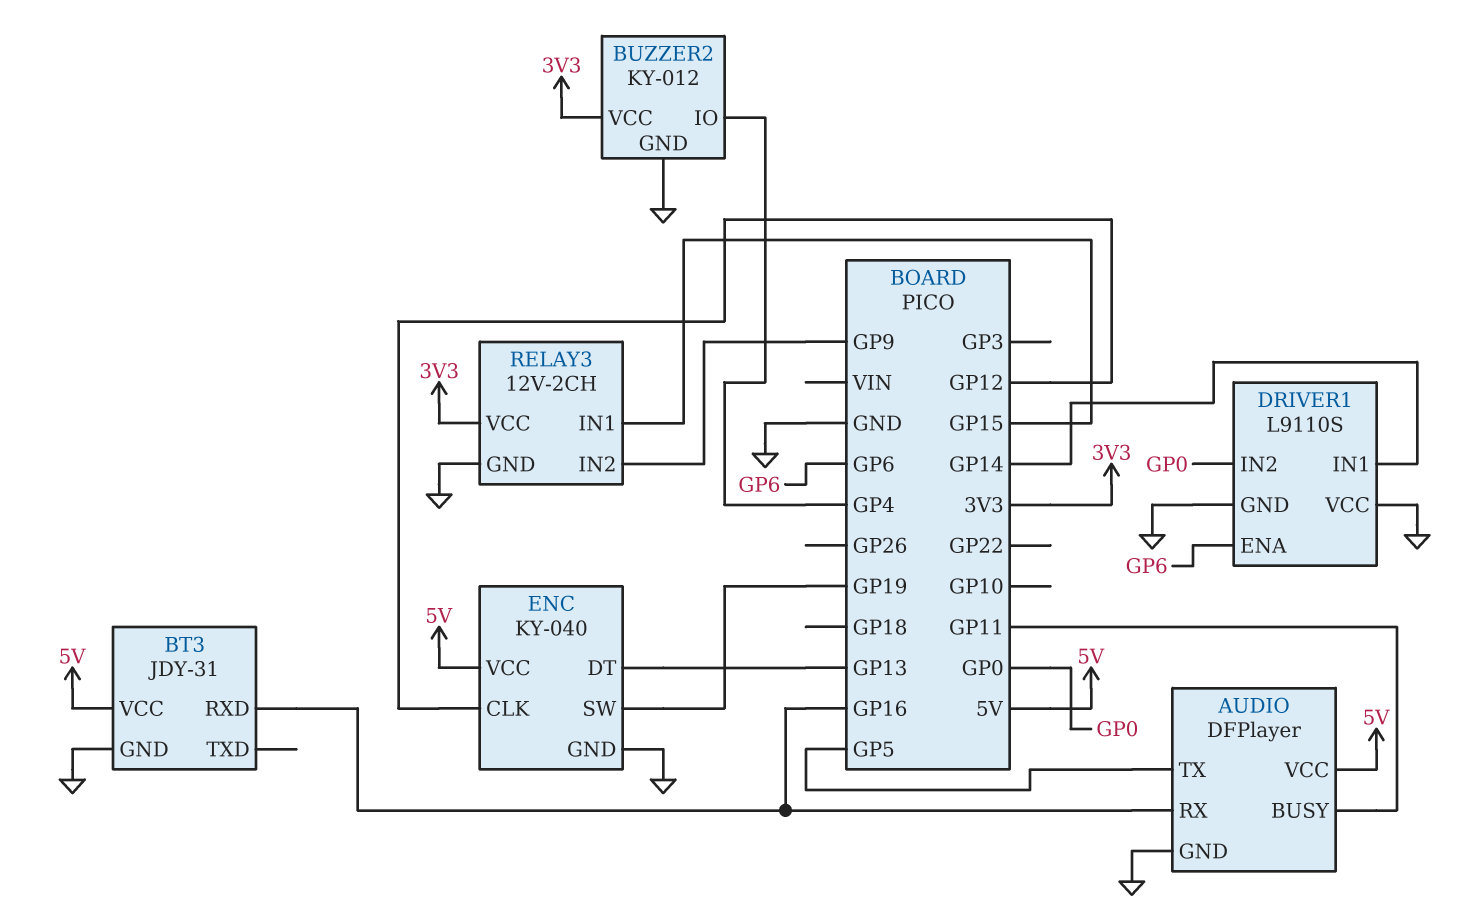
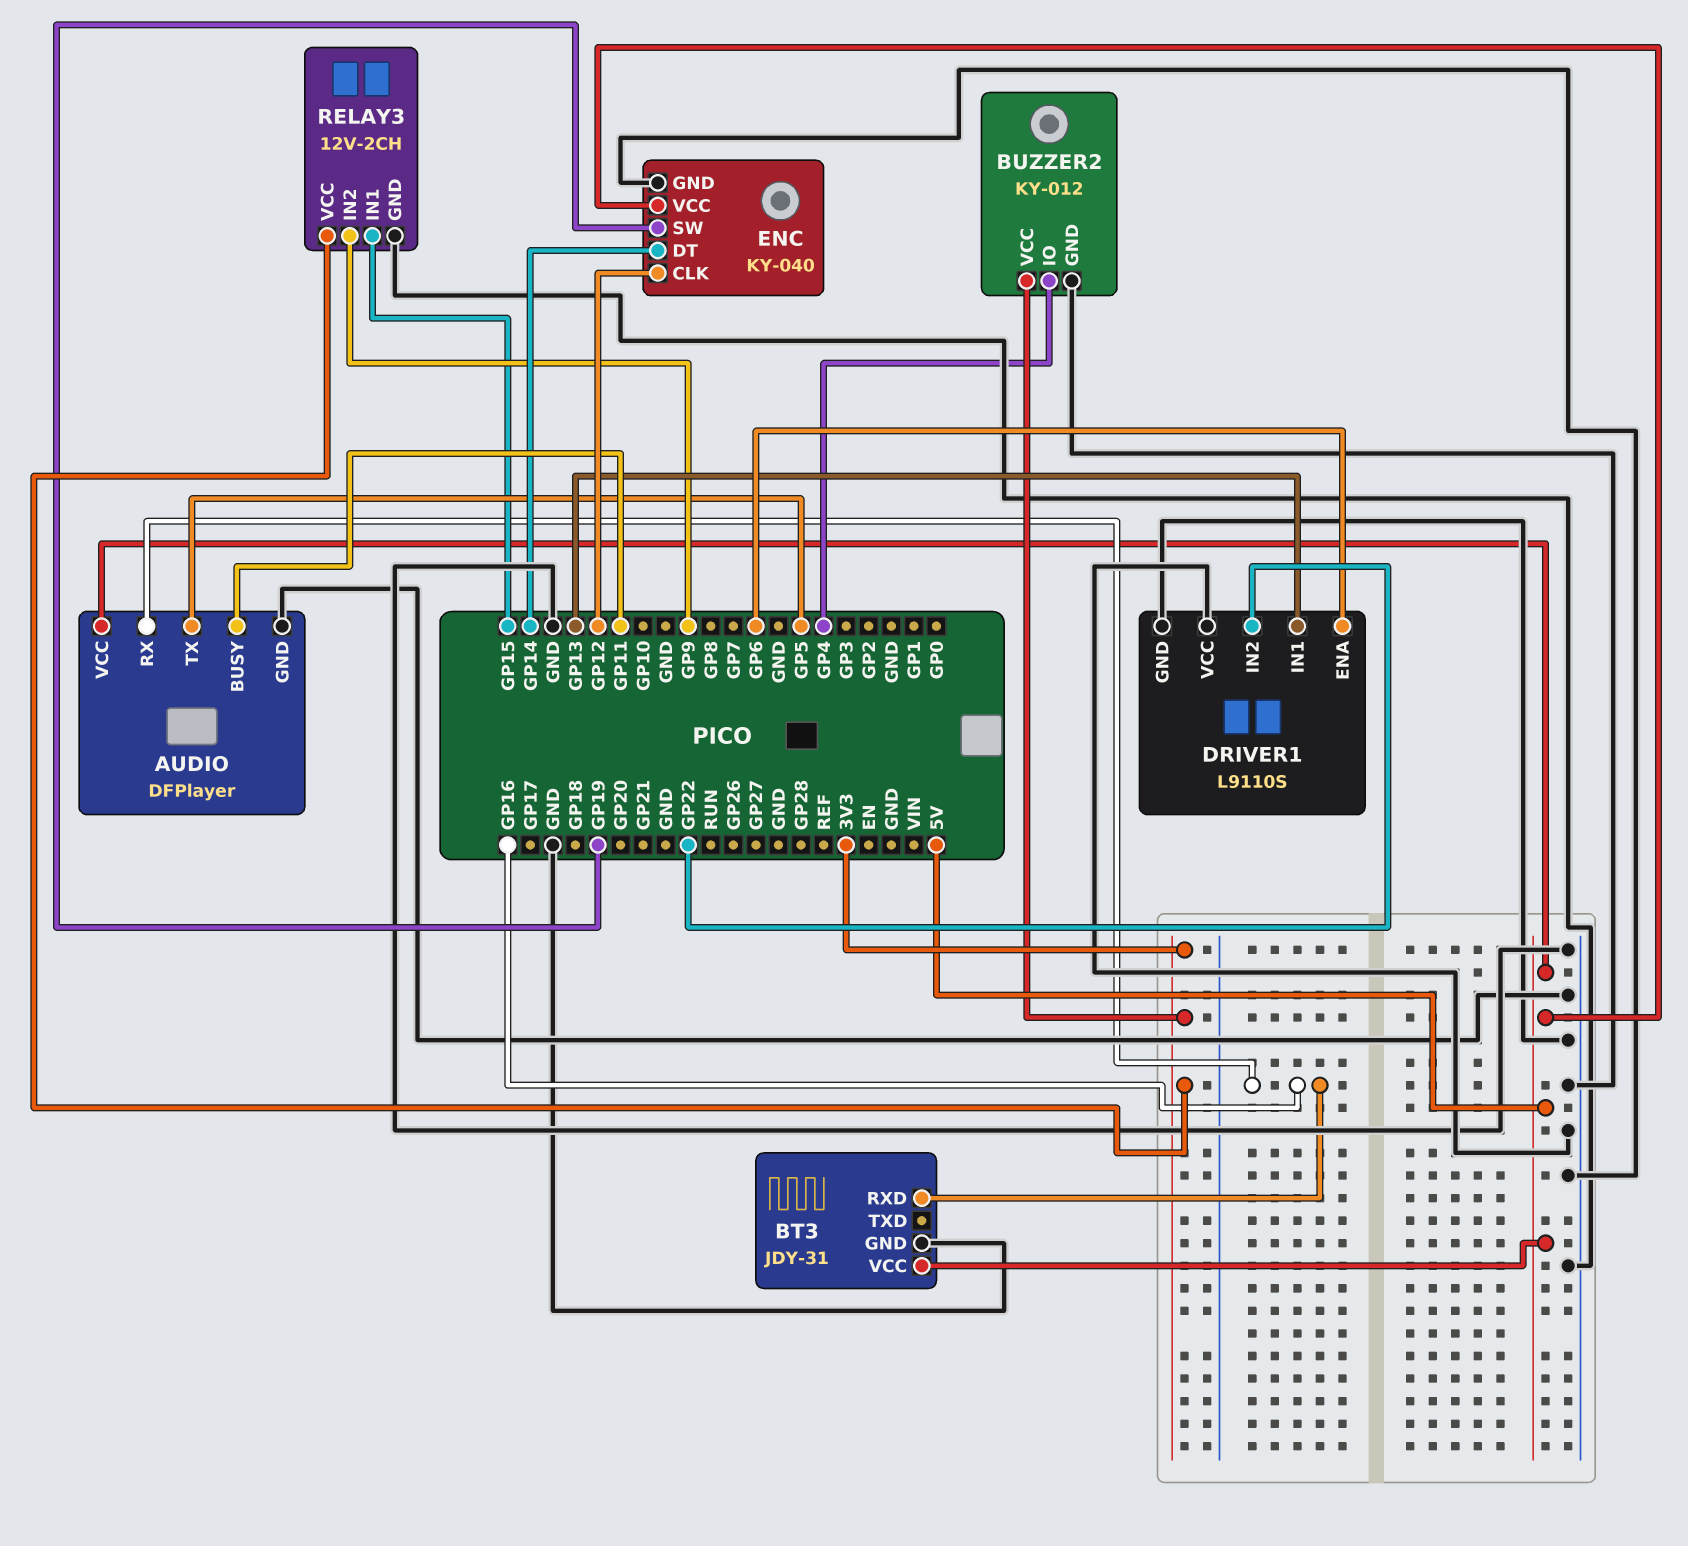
DRIVER1 pin IN1: GP14 -> GP13
DRIVER1 pin IN2: GP0 -> GP22
ENC pin DT: GP13 -> GP14

